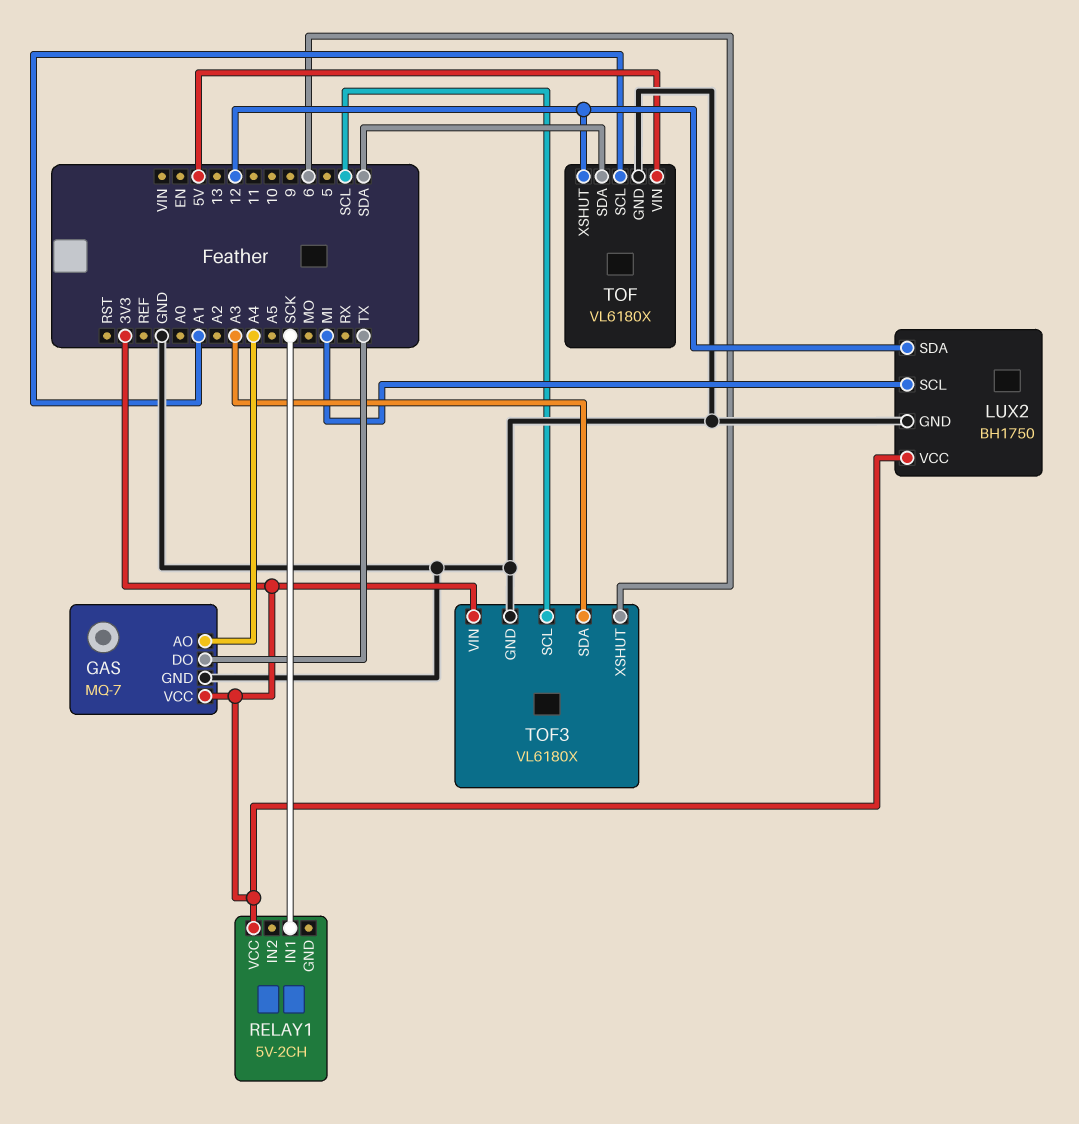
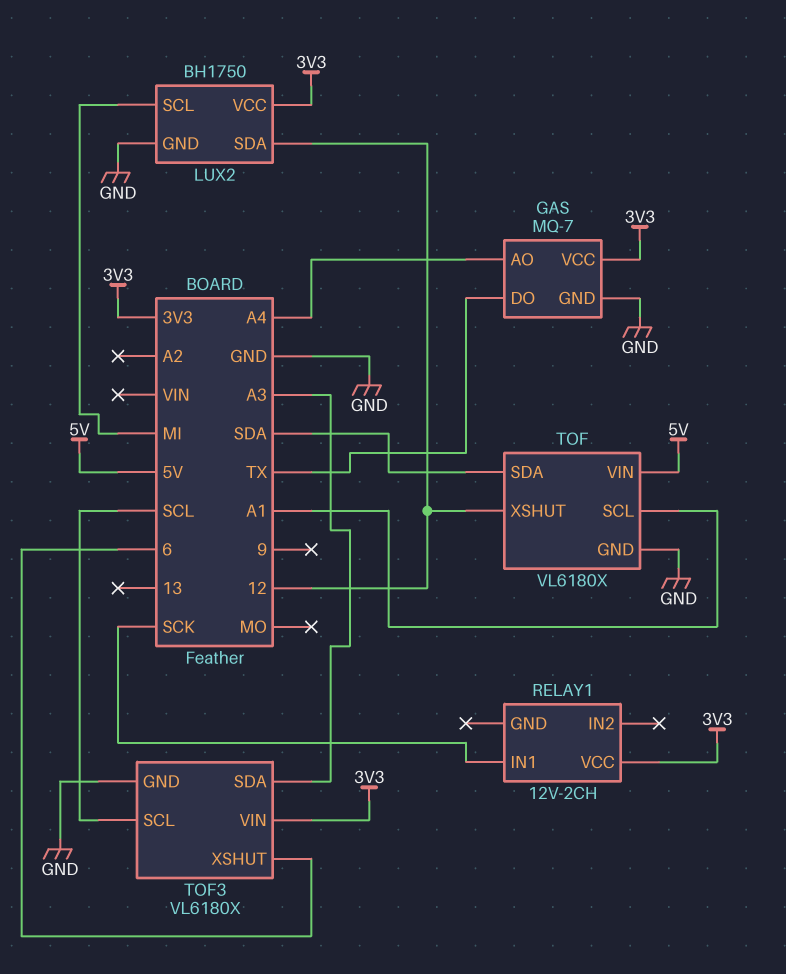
RELAY1: 5V-2CH -> 12V-2CH

